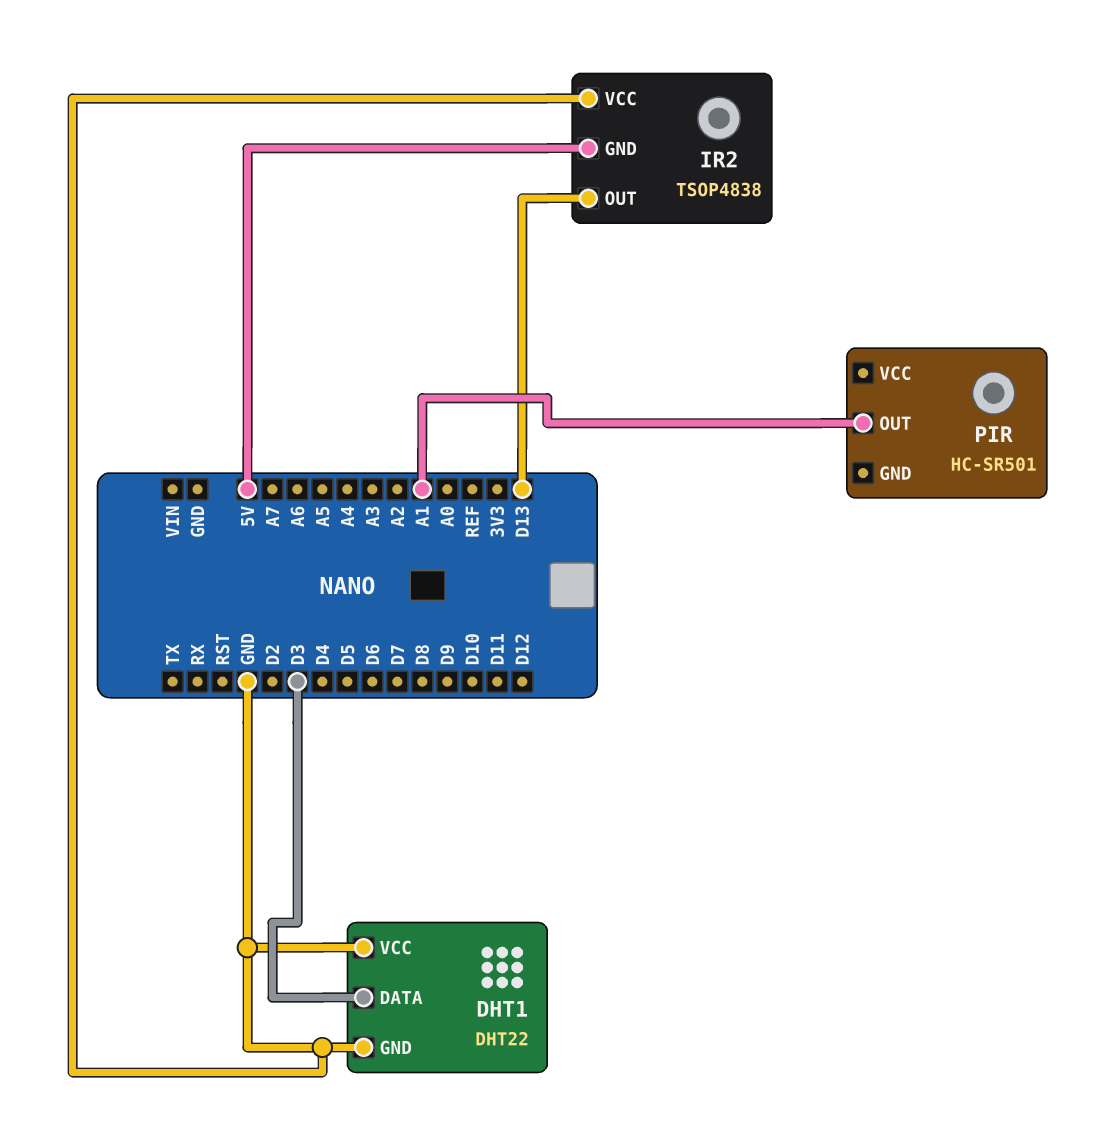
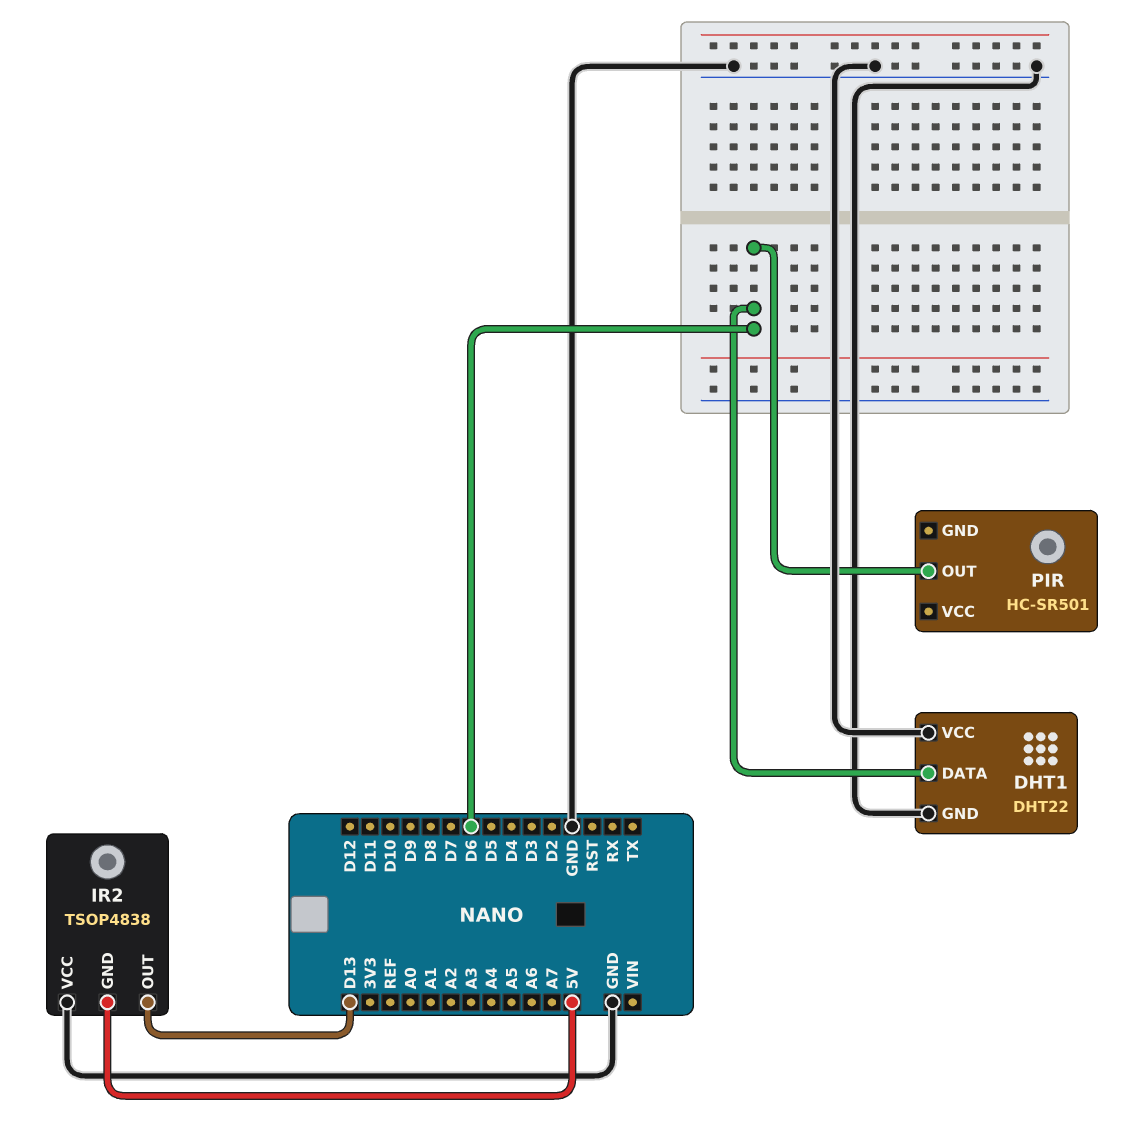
DHT1 pin DATA: D3 -> D6
PIR pin OUT: A1 -> D6

